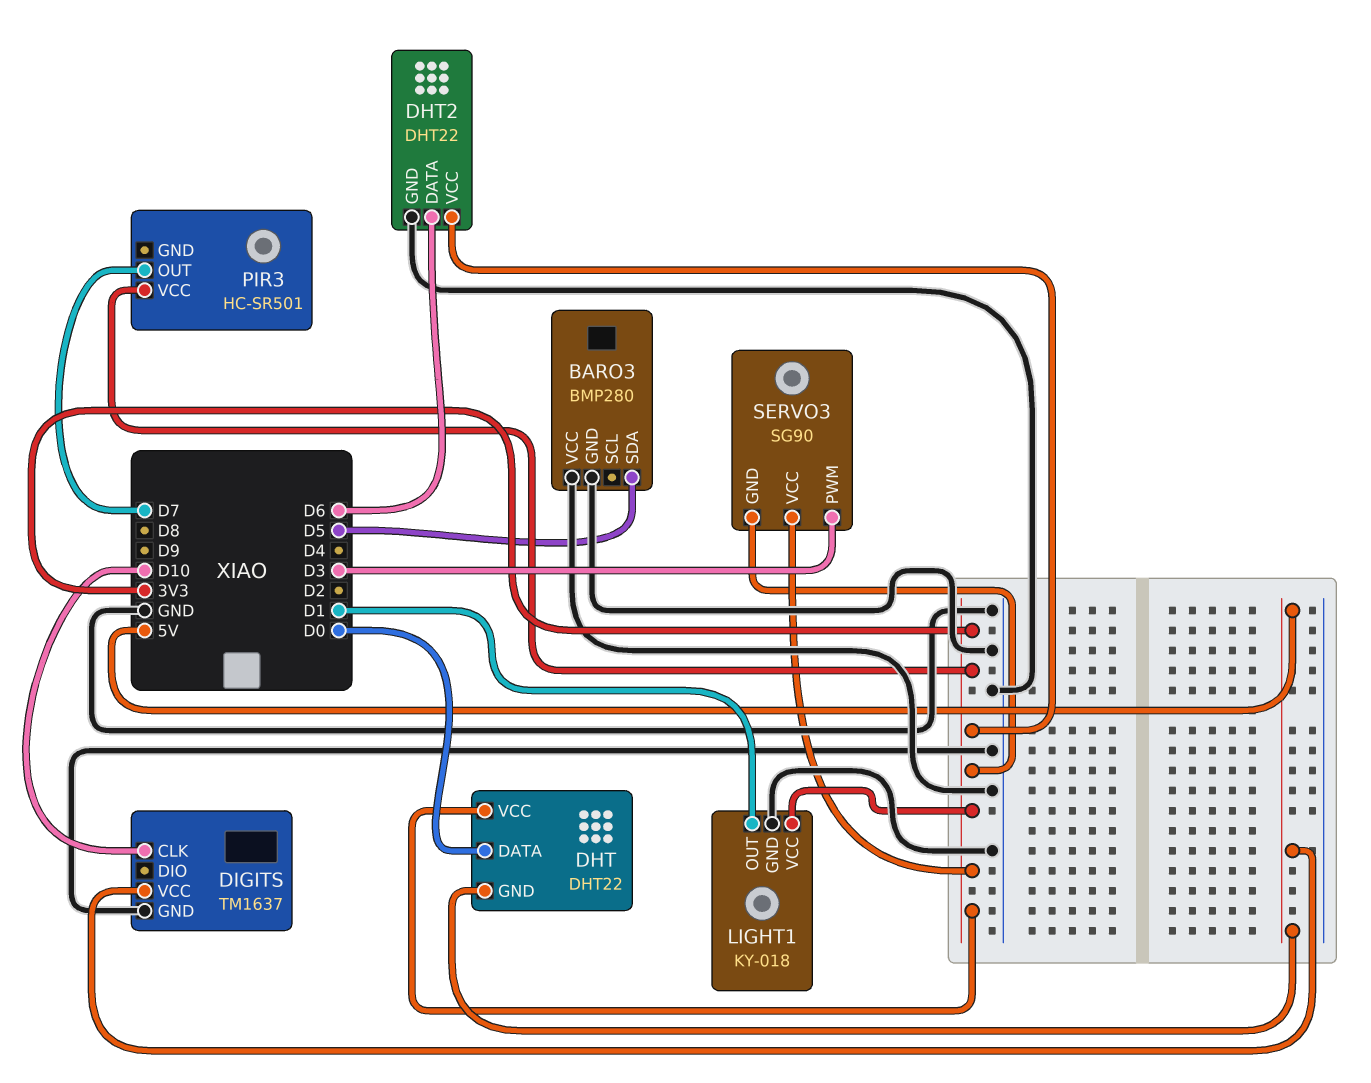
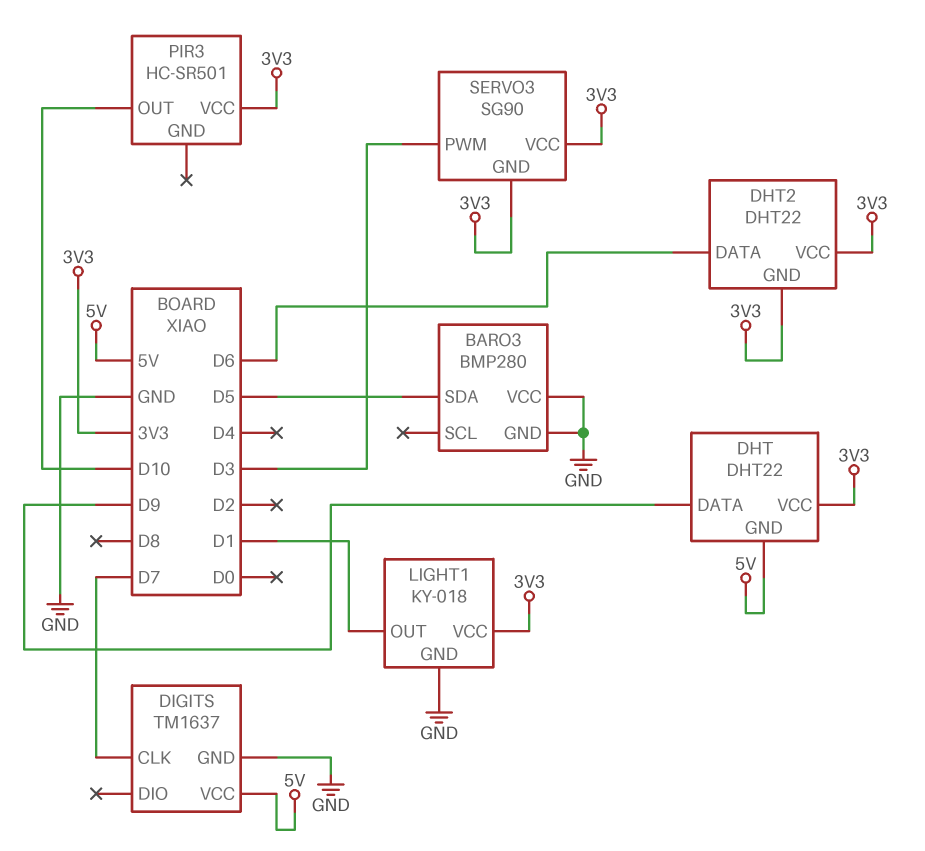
DHT pin DATA: D0 -> D9
DHT2 pin GND: GND -> 3V3
DIGITS pin CLK: D10 -> D7
PIR3 pin OUT: D7 -> D10

